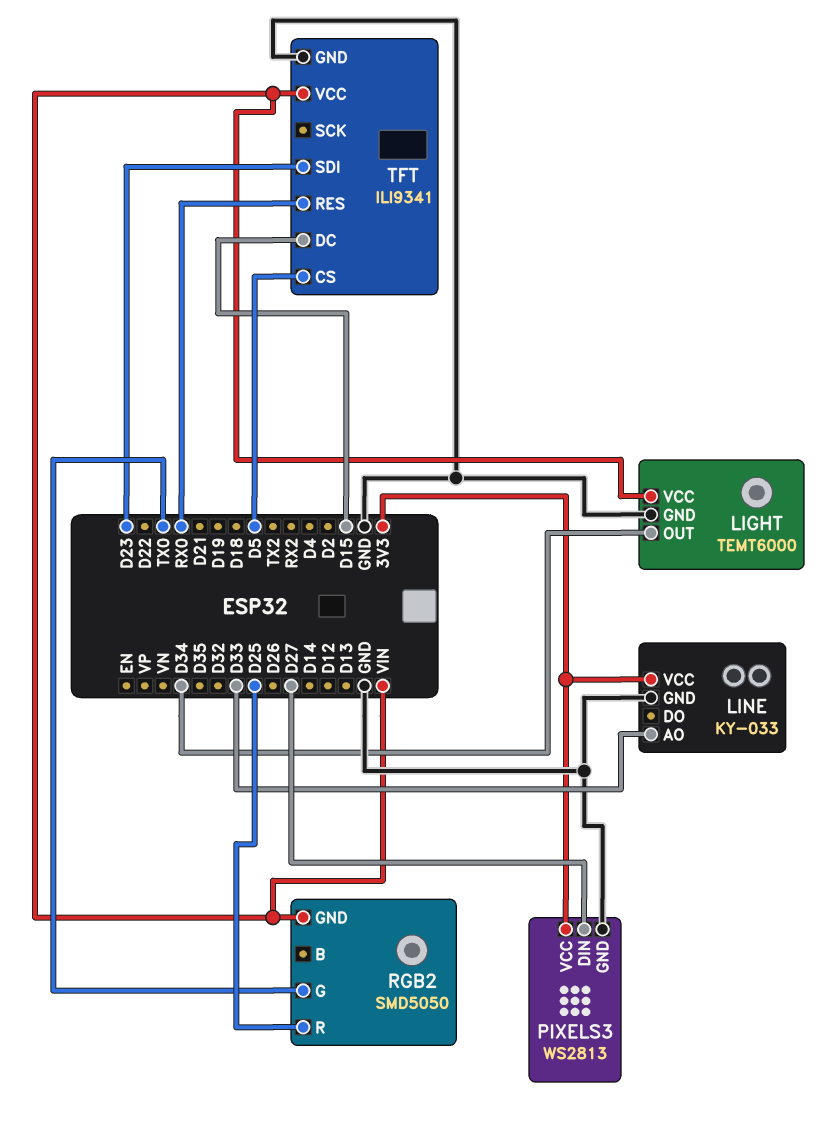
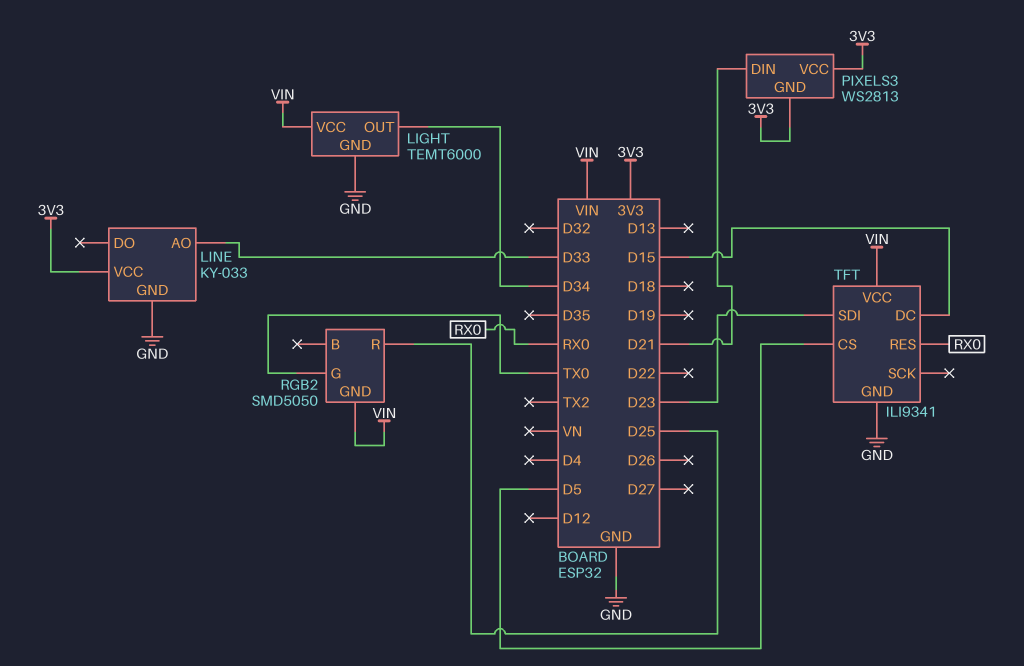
PIXELS3 pin DIN: D27 -> D21
PIXELS3 pin GND: GND -> 3V3

